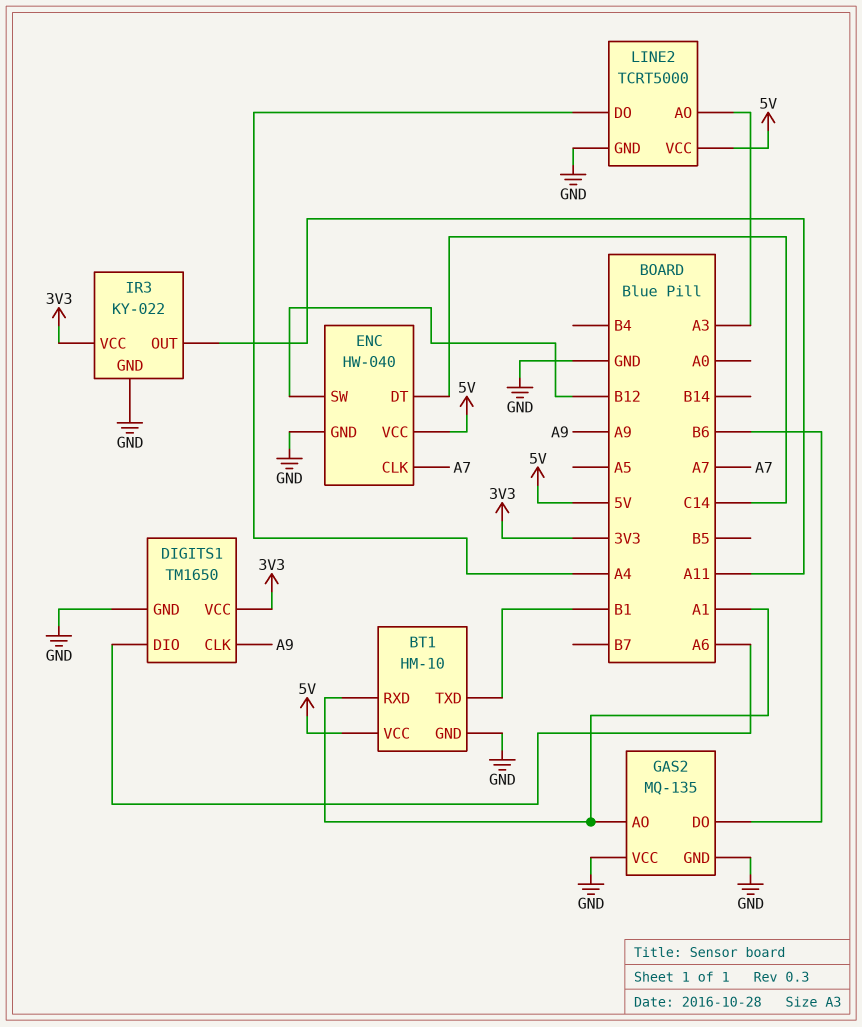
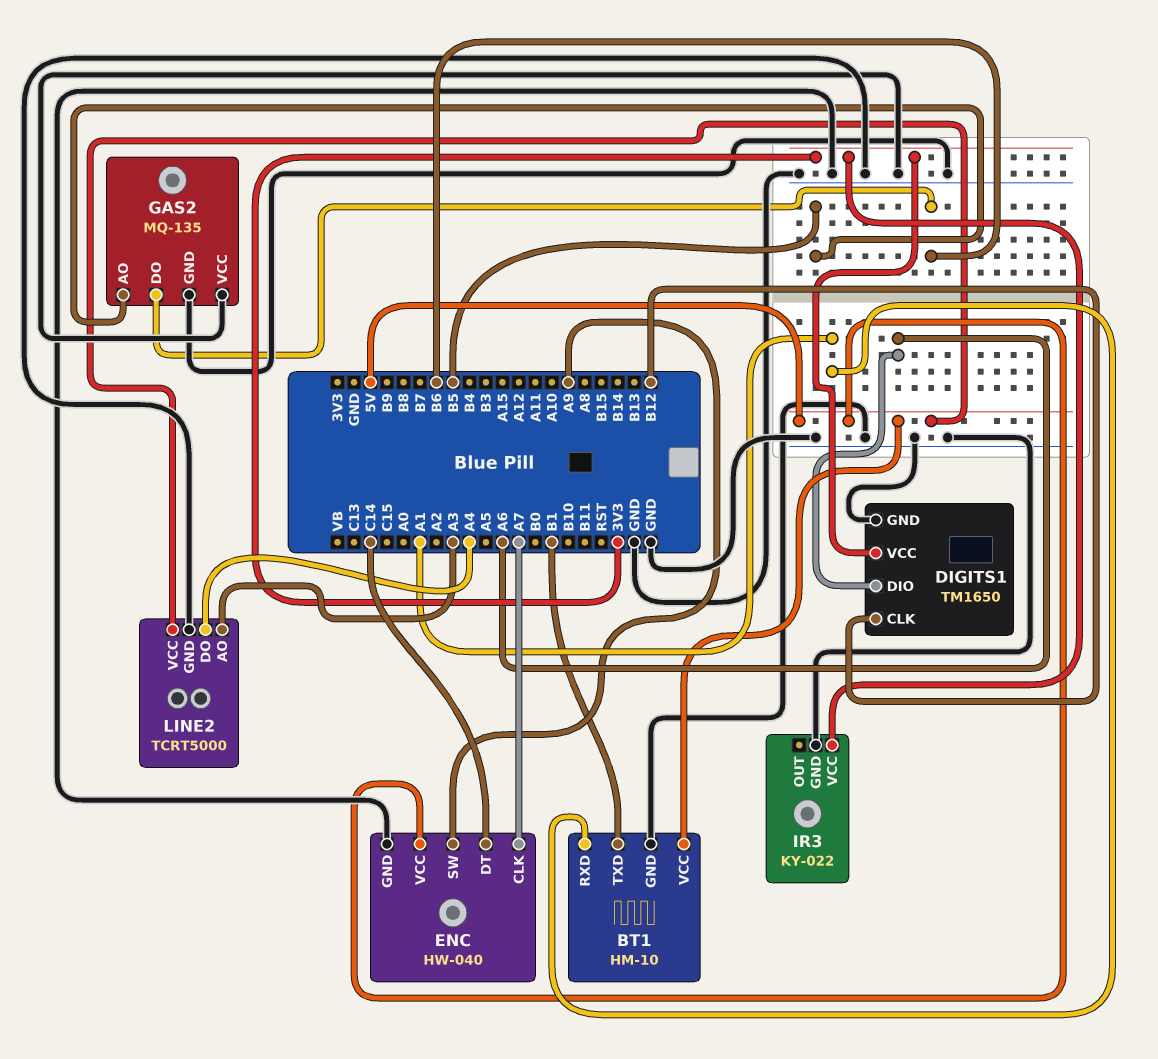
DIGITS1 pin CLK: A9 -> B12
ENC pin SW: B12 -> A9
GAS2 pin AO: A1 -> B5
IR3 pin OUT: A11 -> none

